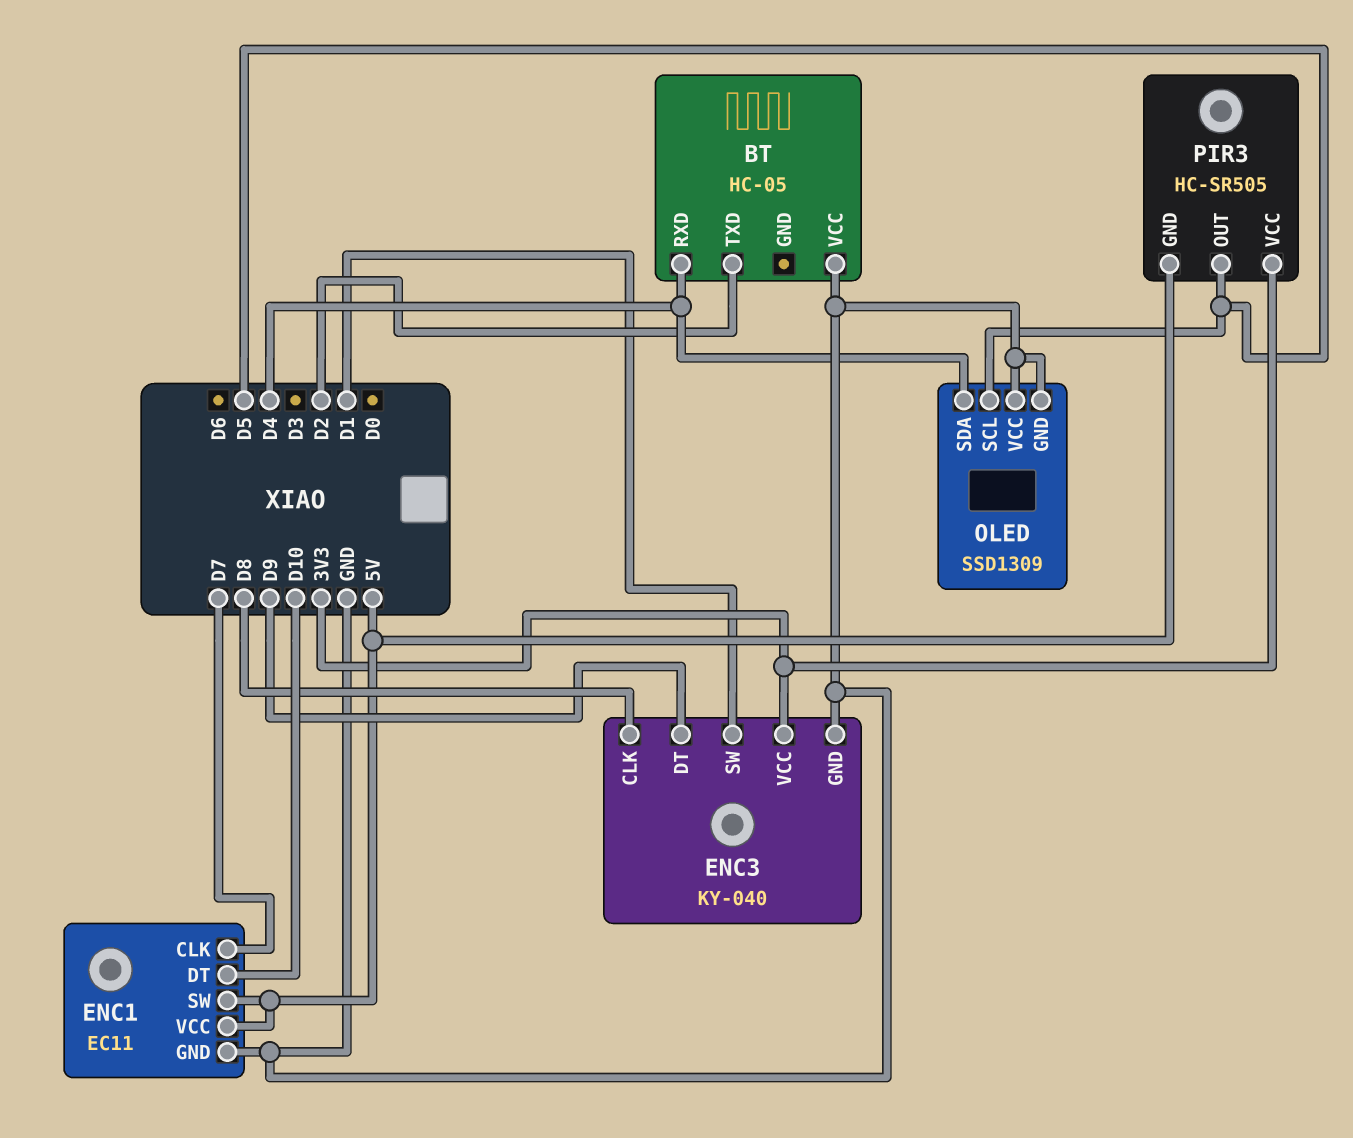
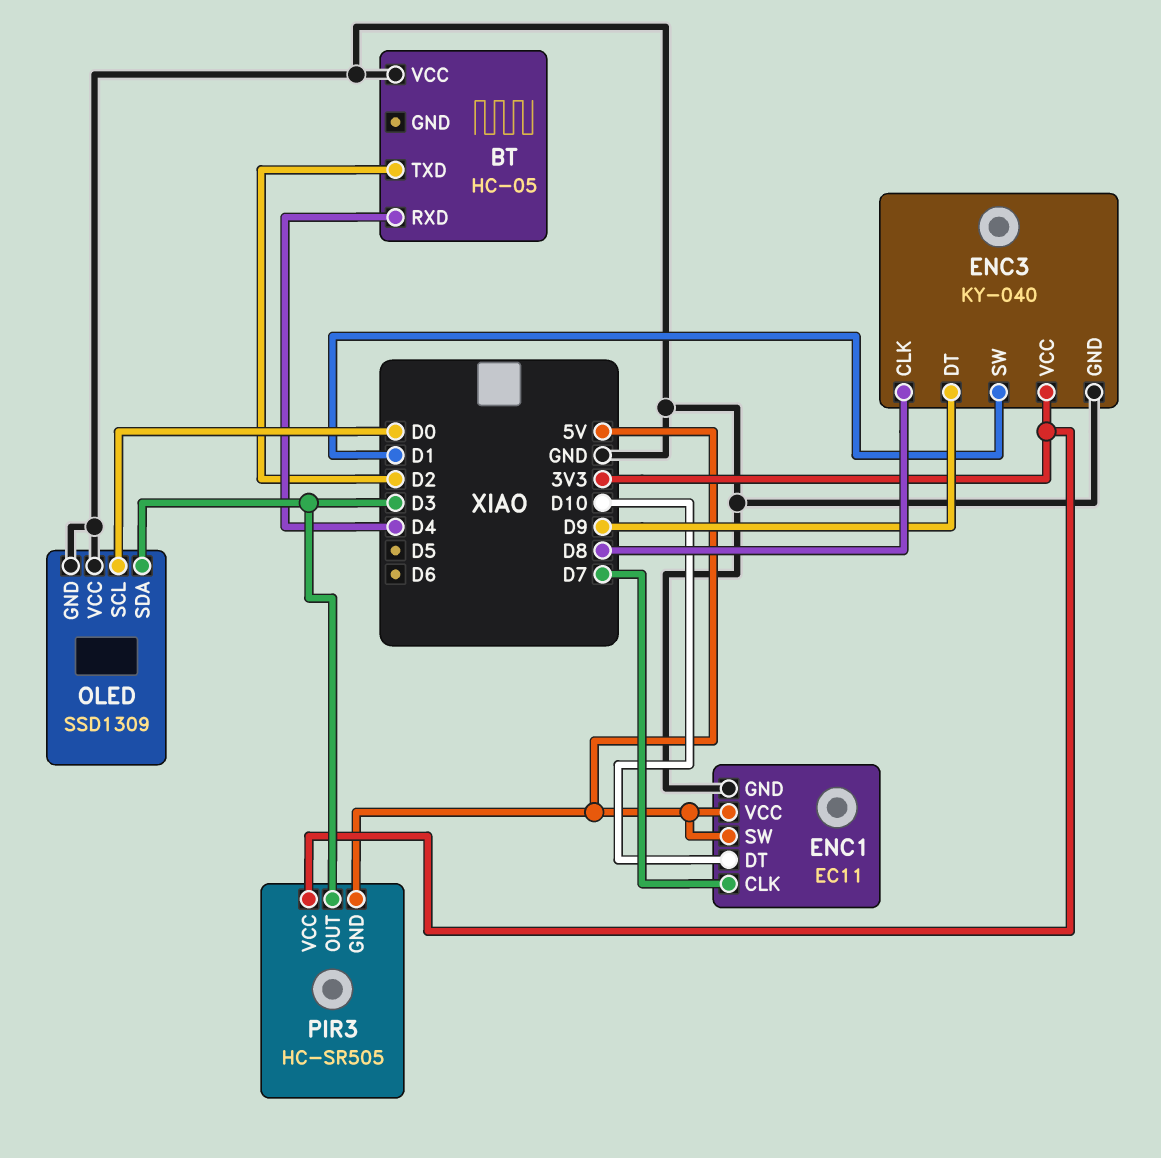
OLED pin SCL: D5 -> D0
OLED pin SDA: D4 -> D3
PIR3 pin OUT: D5 -> D3

